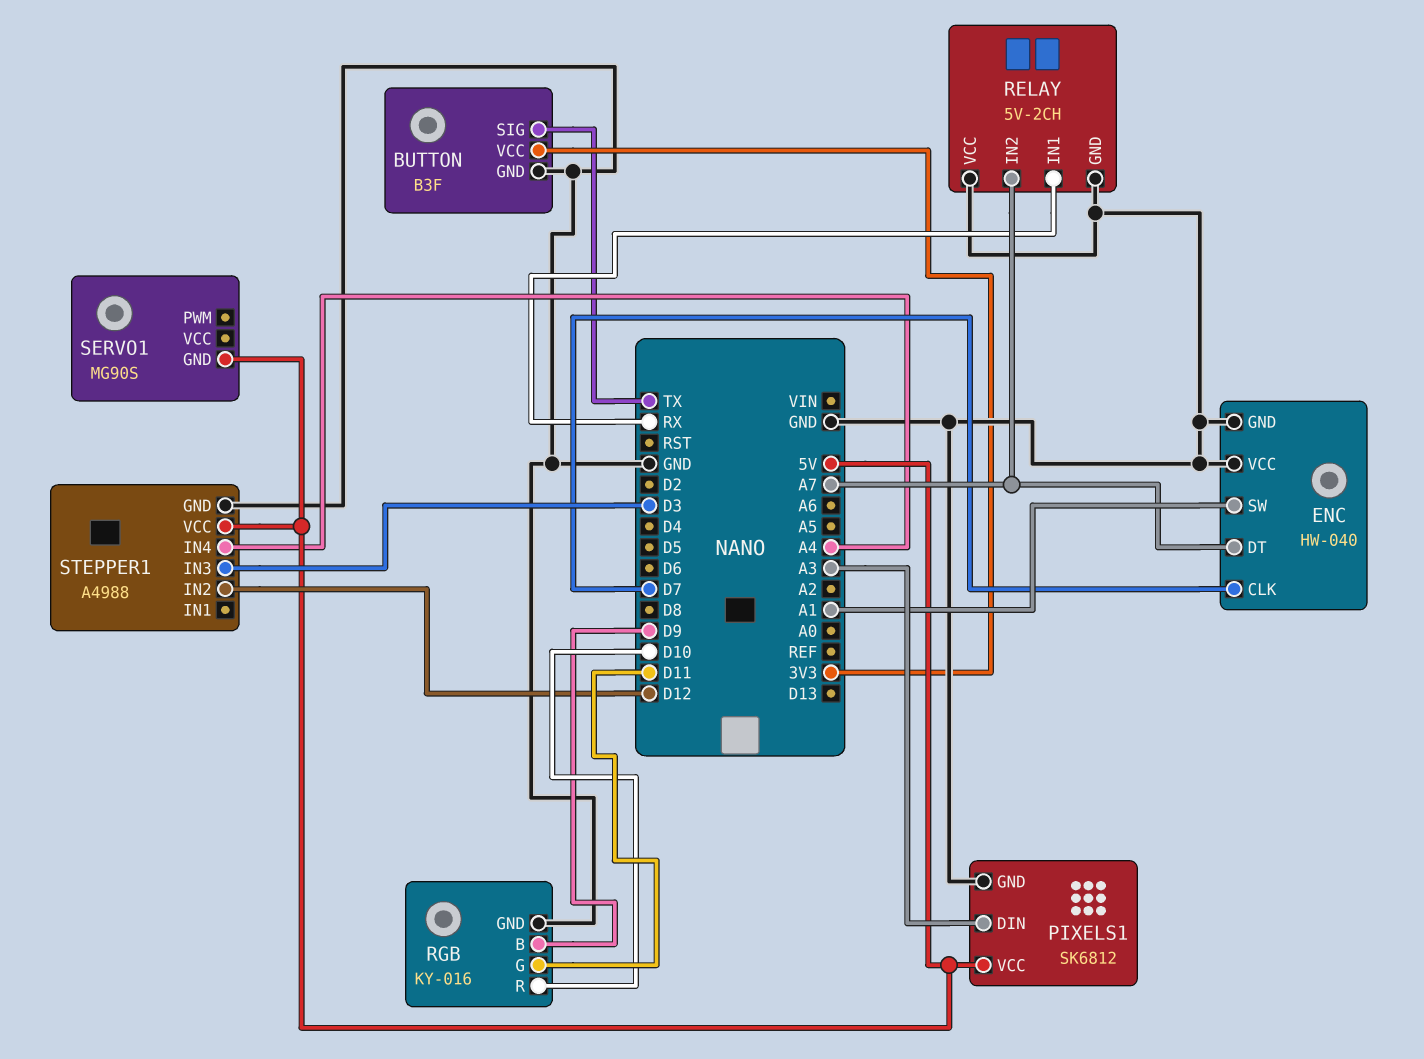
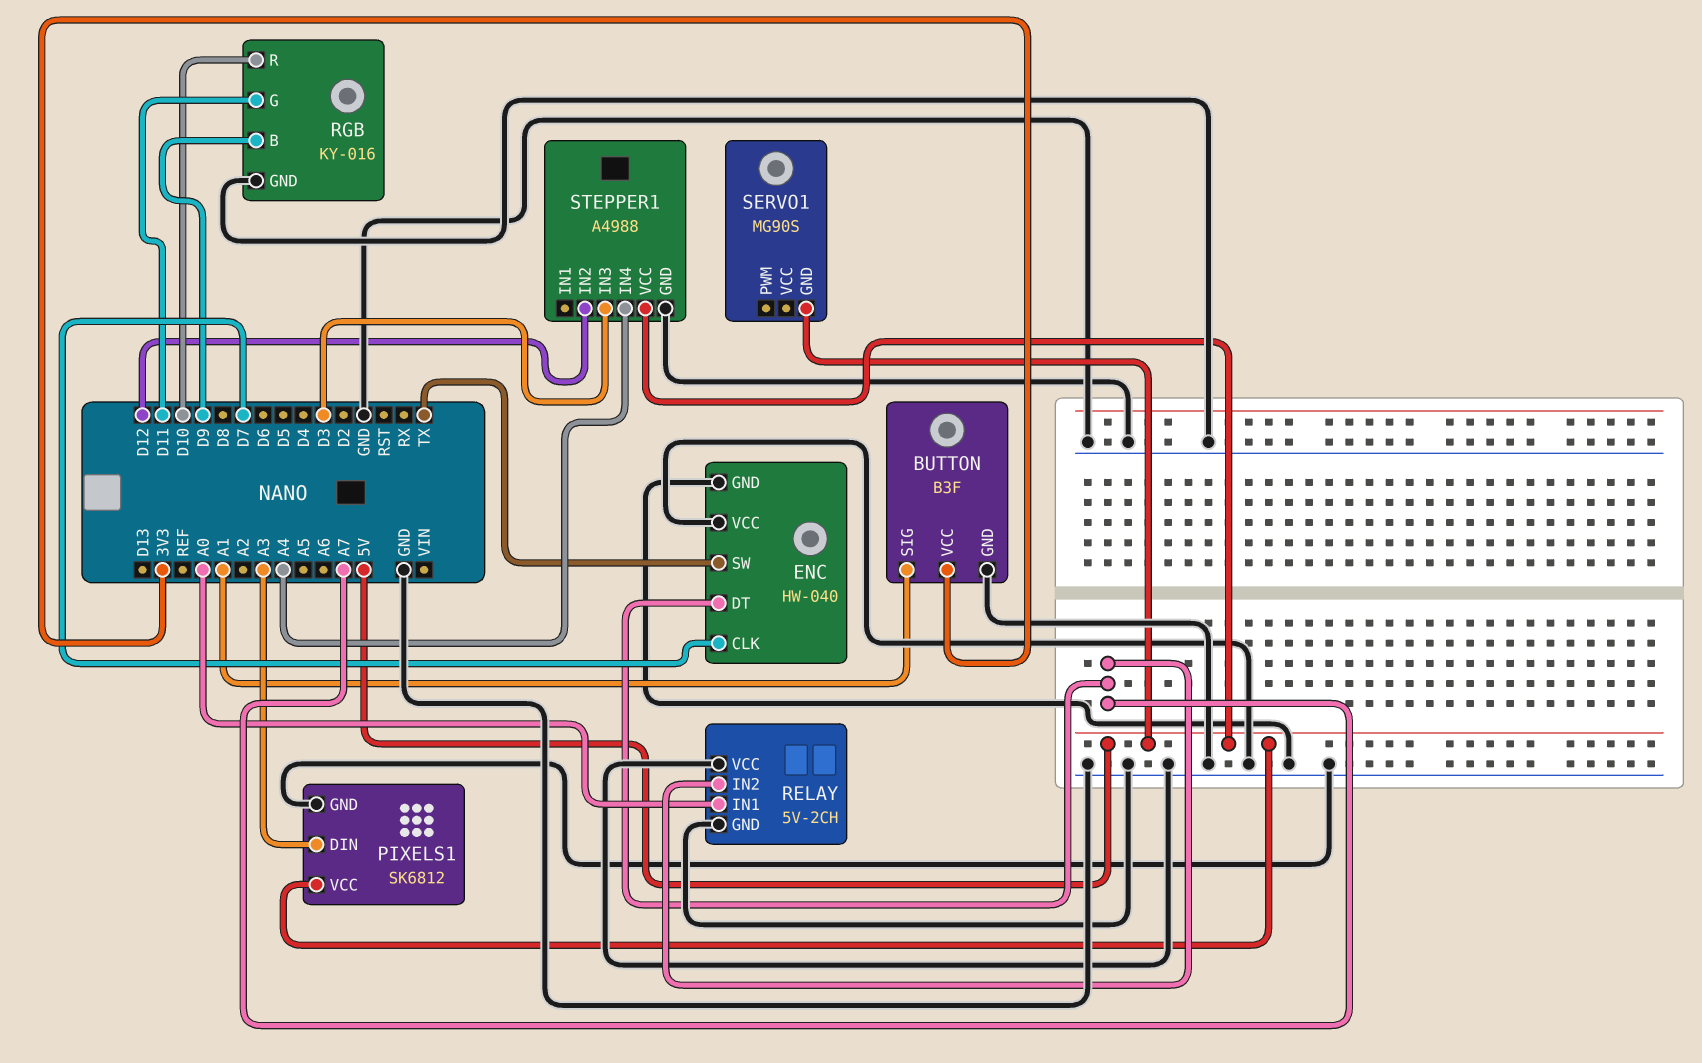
BUTTON pin SIG: TX -> A1
ENC pin SW: A1 -> TX
RELAY pin IN1: RX -> A0

